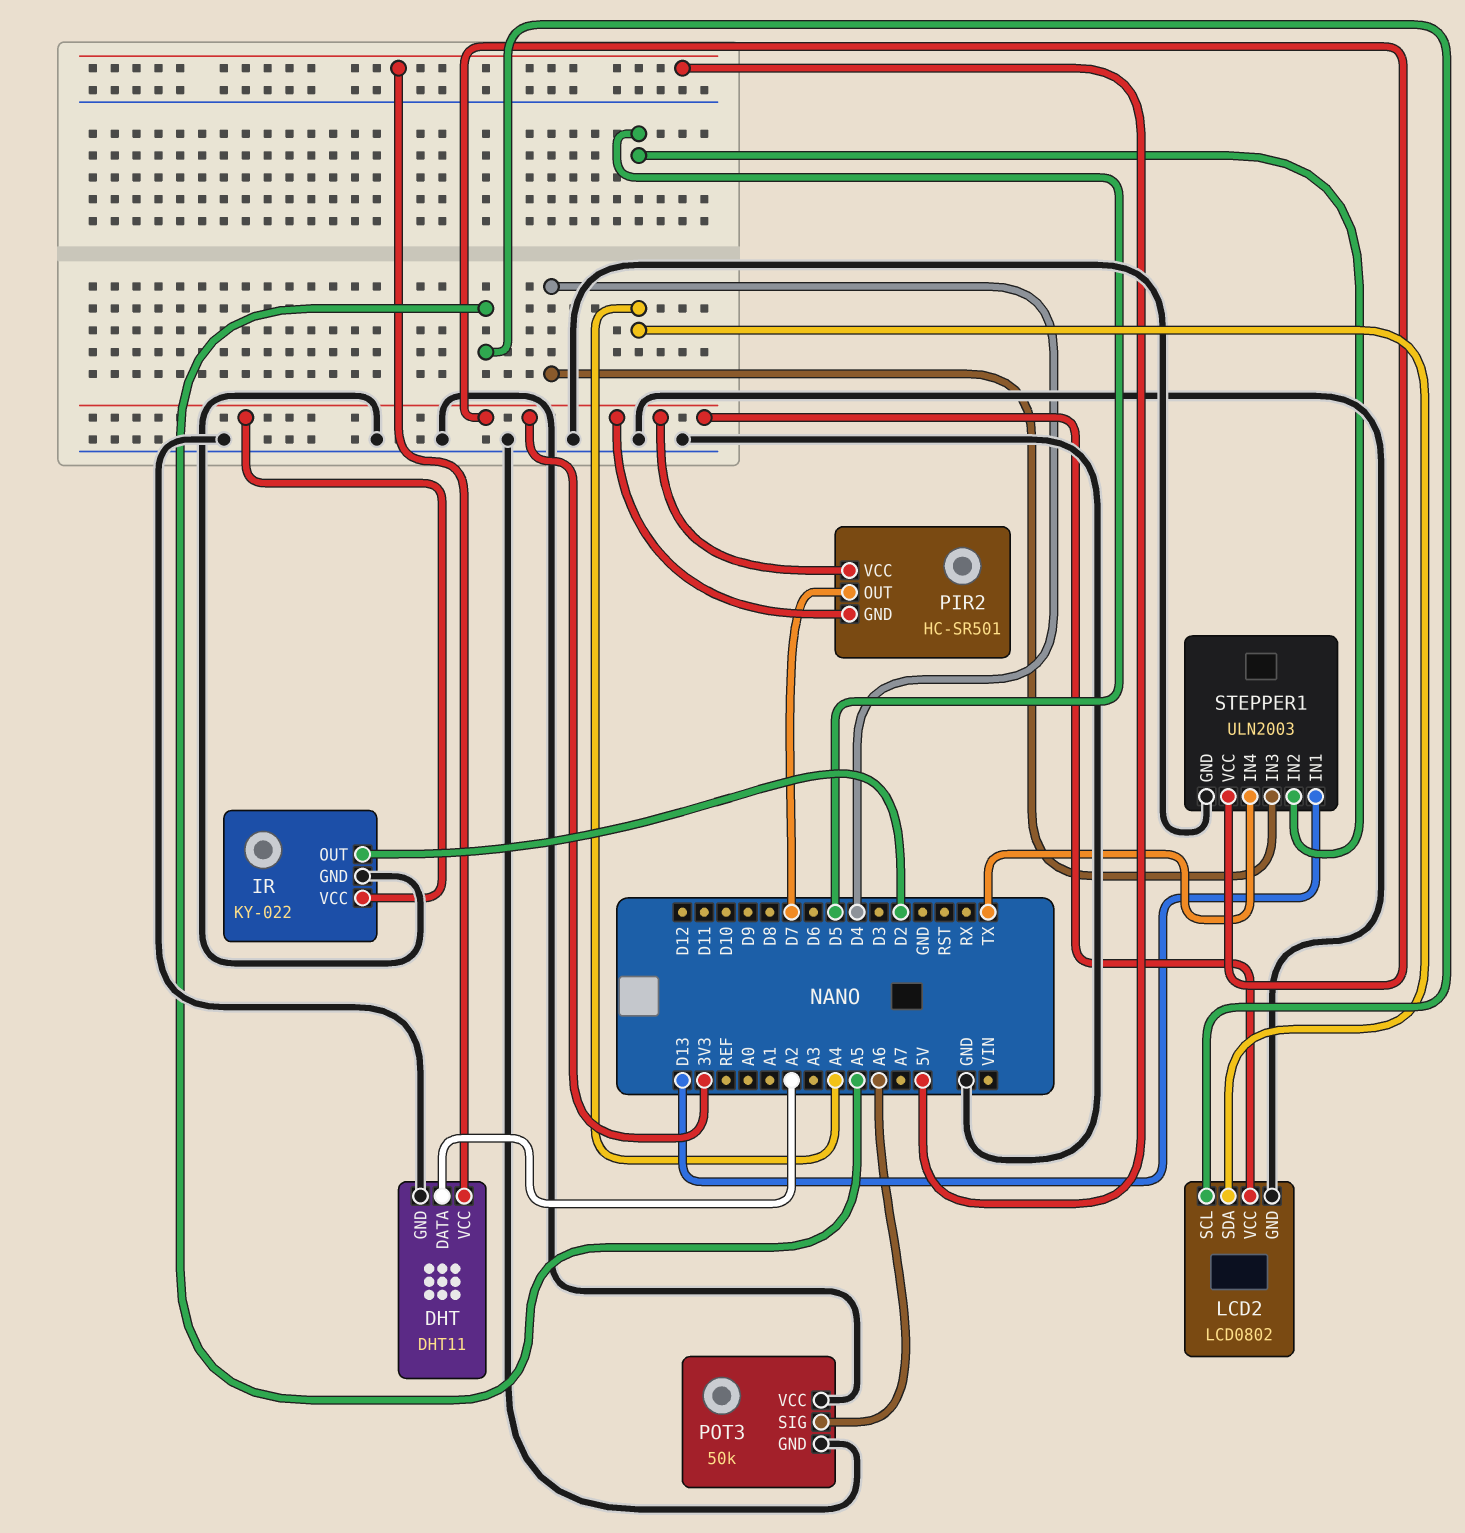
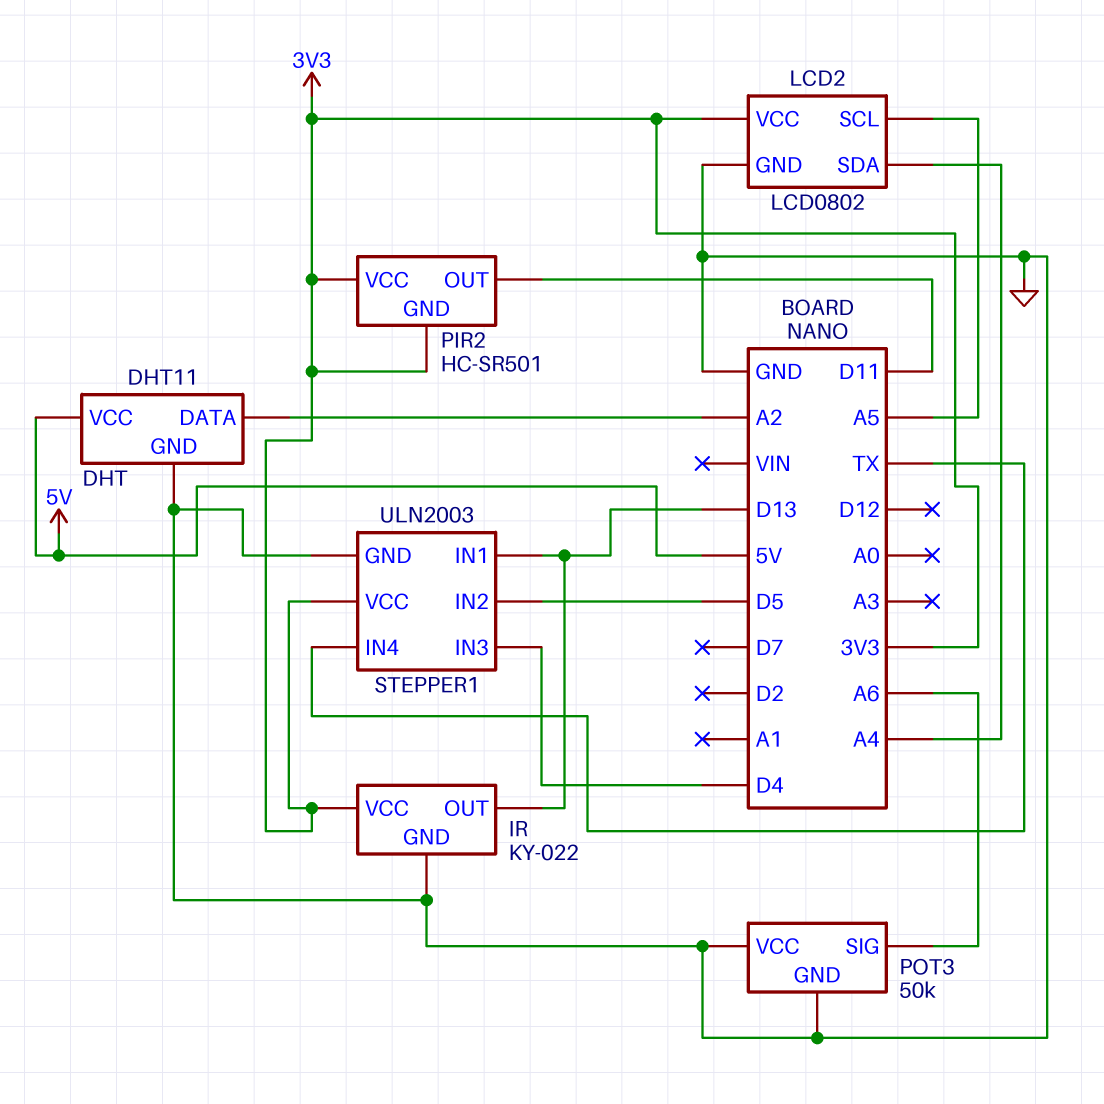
IR pin OUT: D2 -> D13
PIR2 pin OUT: D7 -> D11

